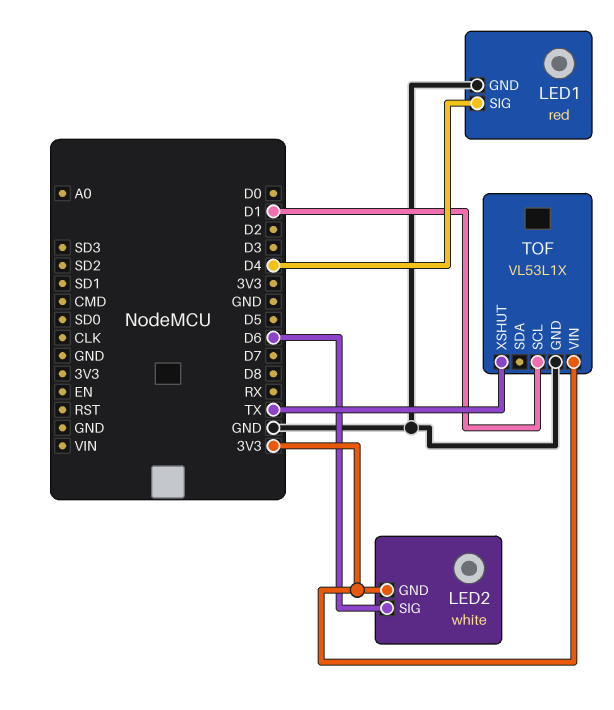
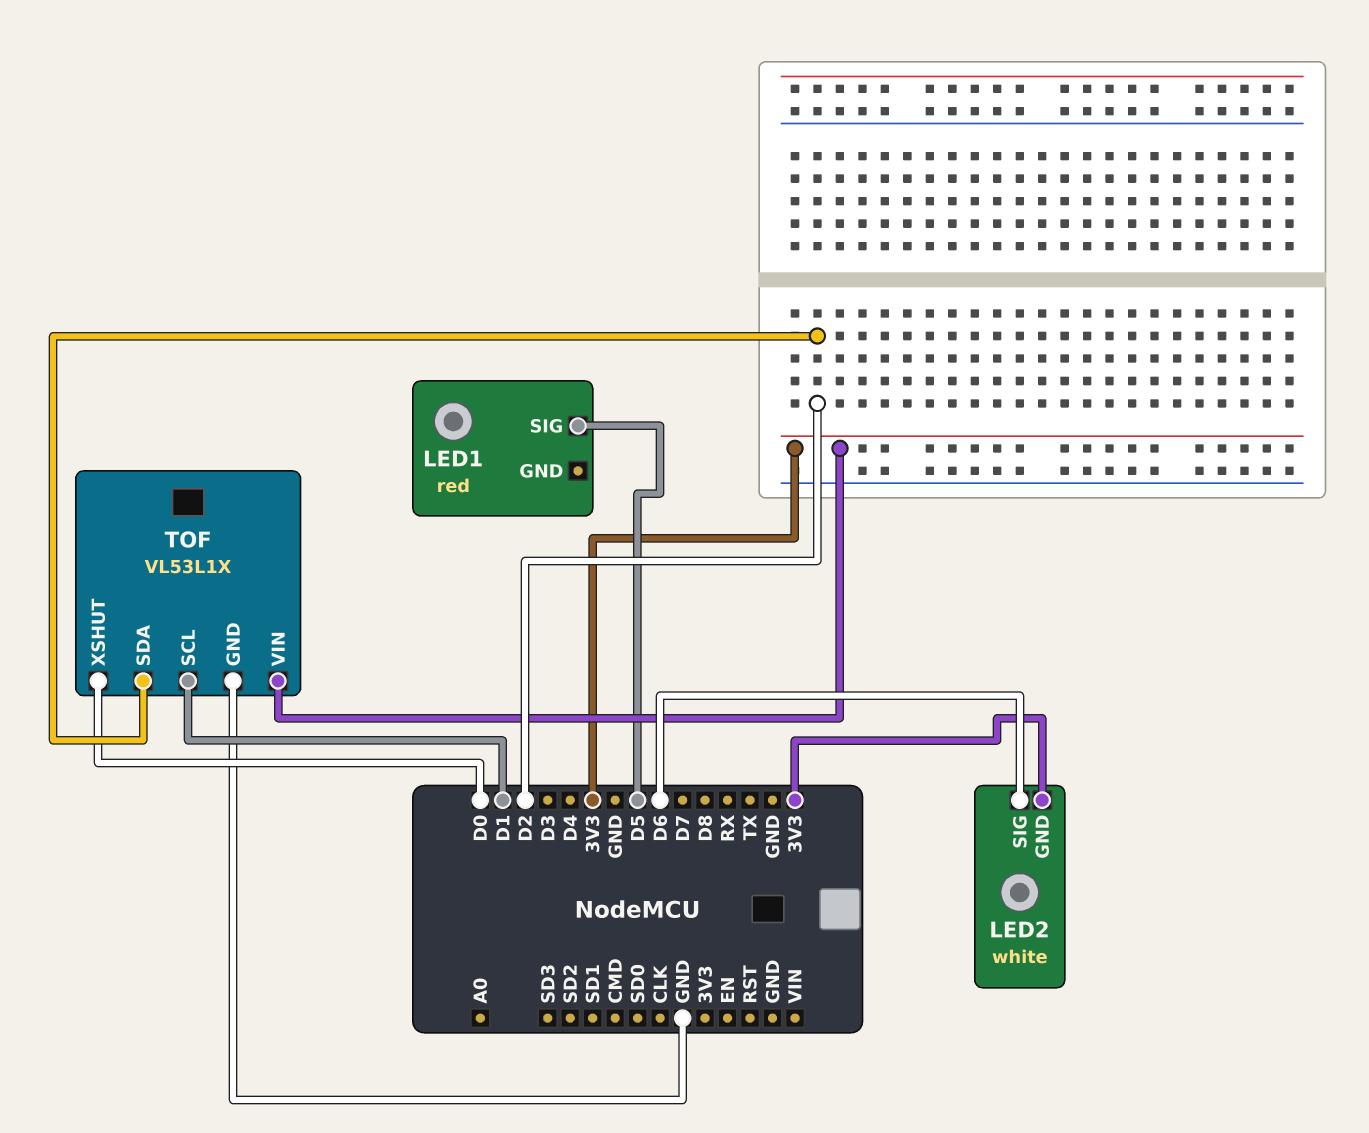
LED1 pin GND: GND -> none
LED1 pin SIG: D4 -> D5
TOF pin SDA: none -> D2
TOF pin XSHUT: TX -> D0

